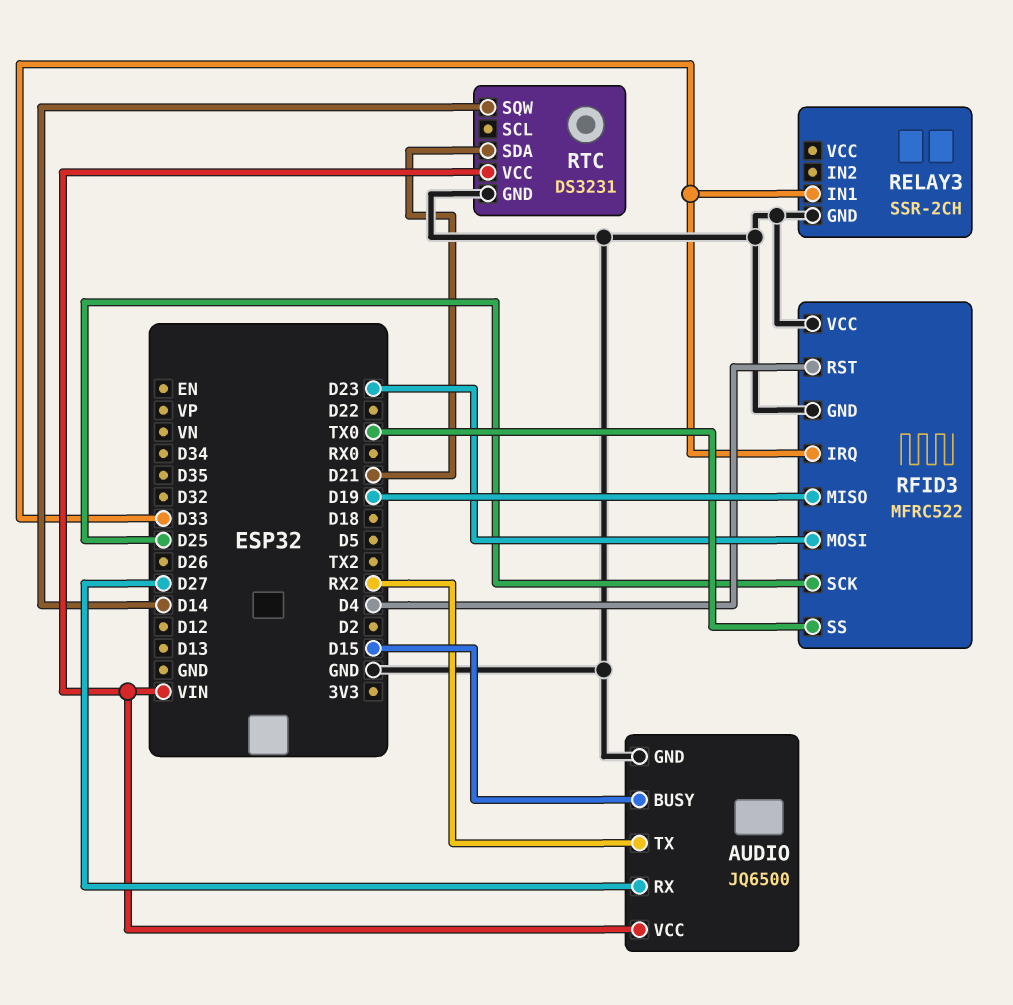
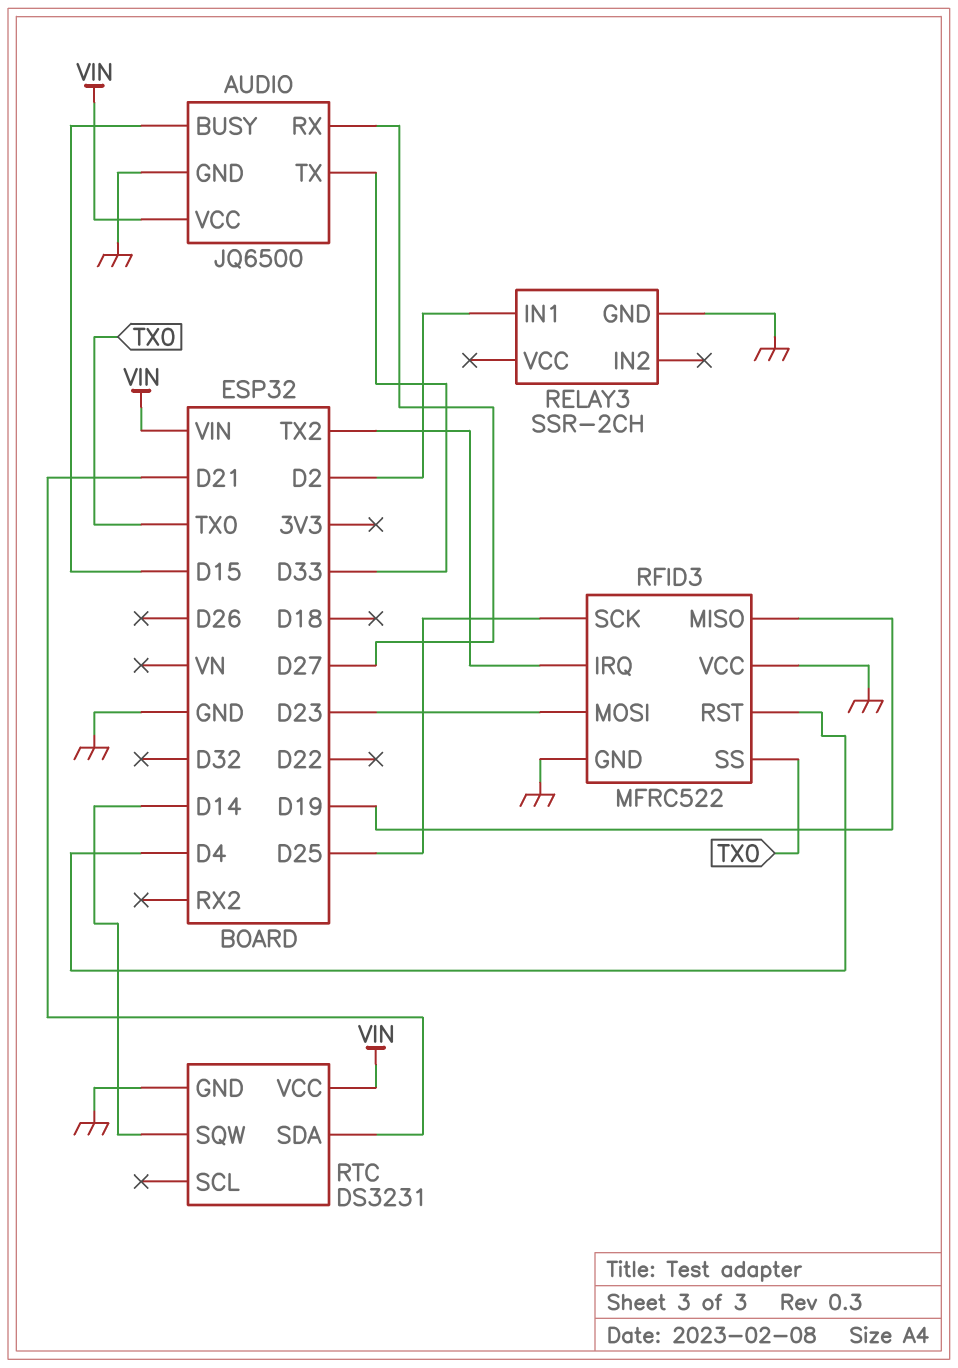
AUDIO pin TX: RX2 -> D33
RELAY3 pin IN1: D33 -> D2
RFID3 pin IRQ: D33 -> TX2

